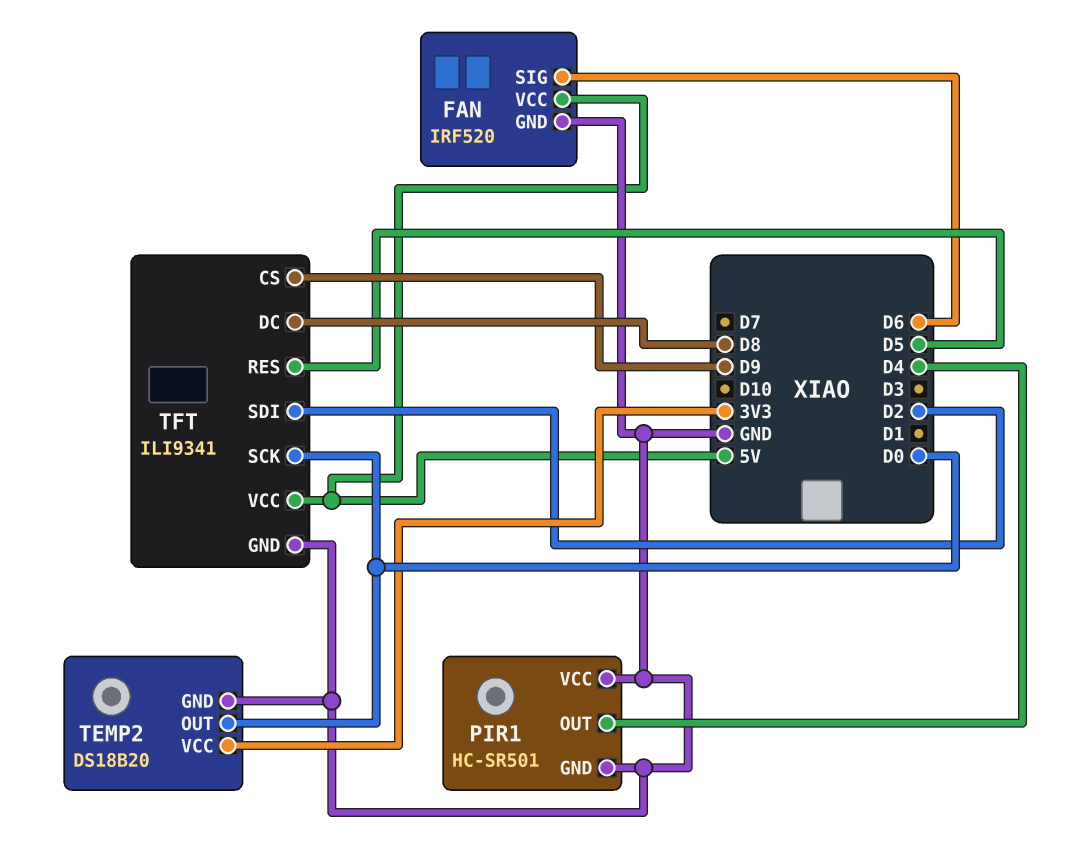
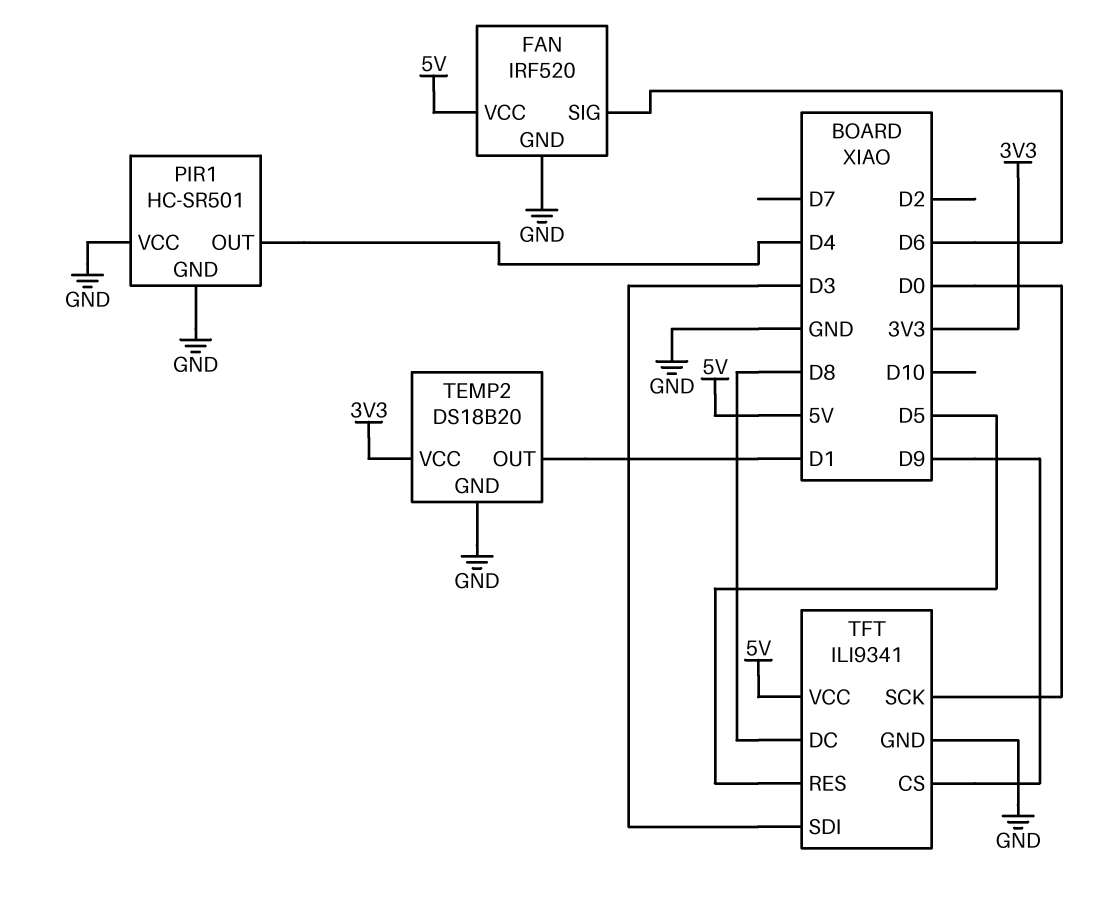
TEMP2 pin OUT: D0 -> D1
TFT pin SDI: D2 -> D3

